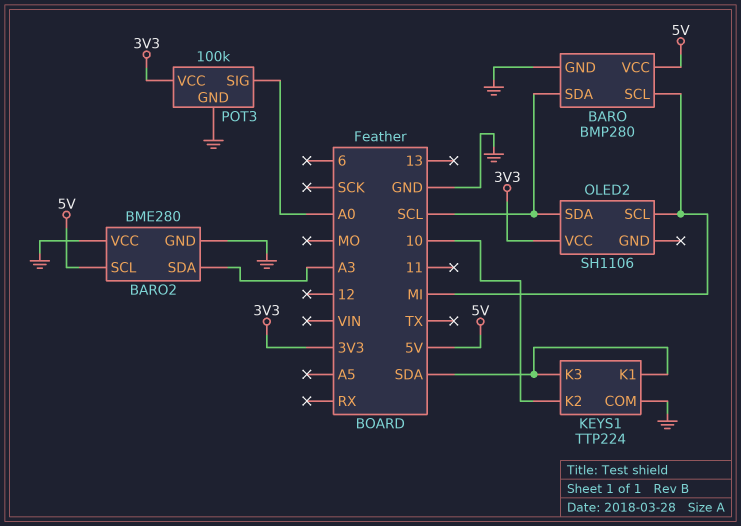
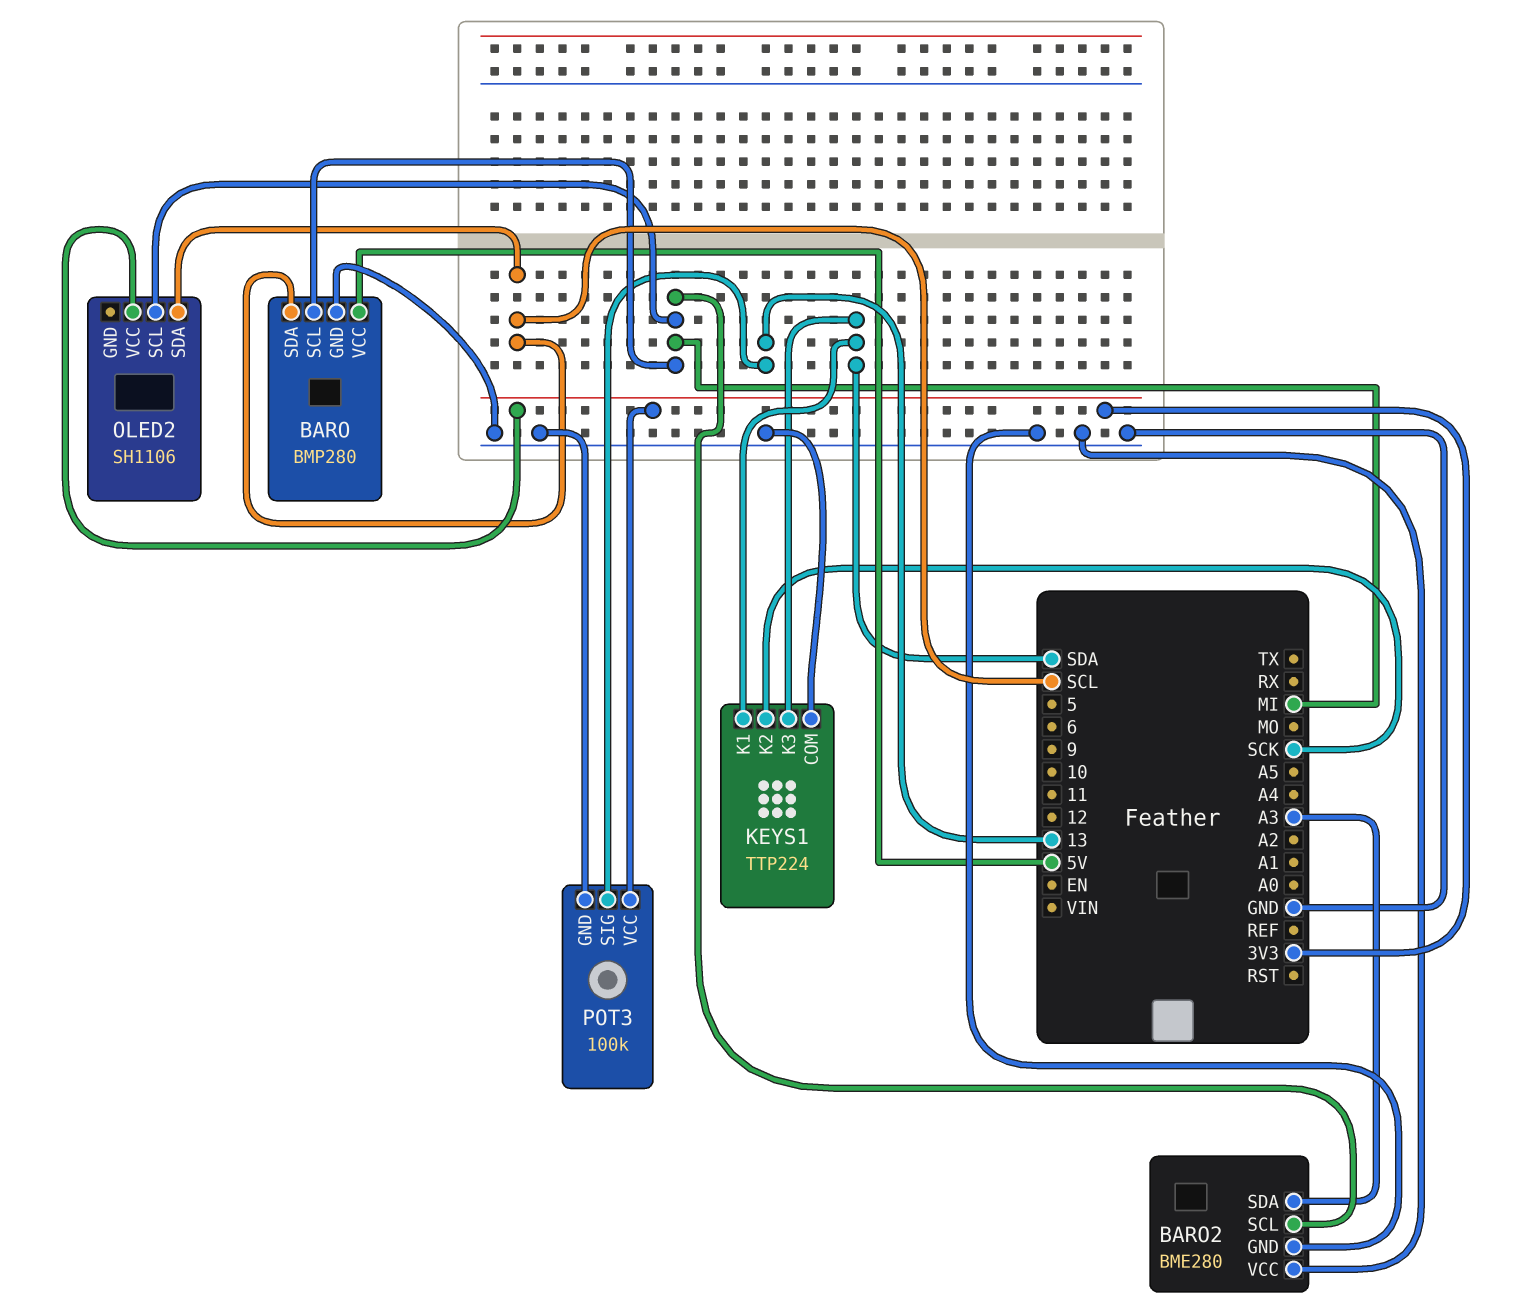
BARO2 pin SCL: 5V -> MI
KEYS1 pin K2: 10 -> SCK
POT3 pin SIG: A0 -> 13

